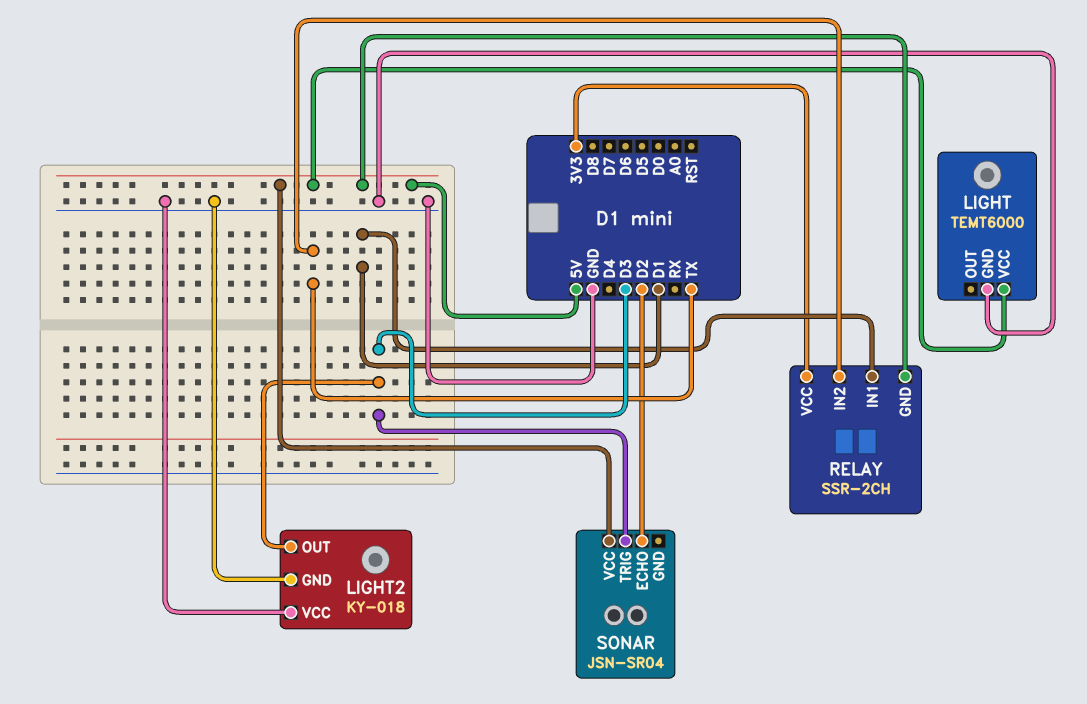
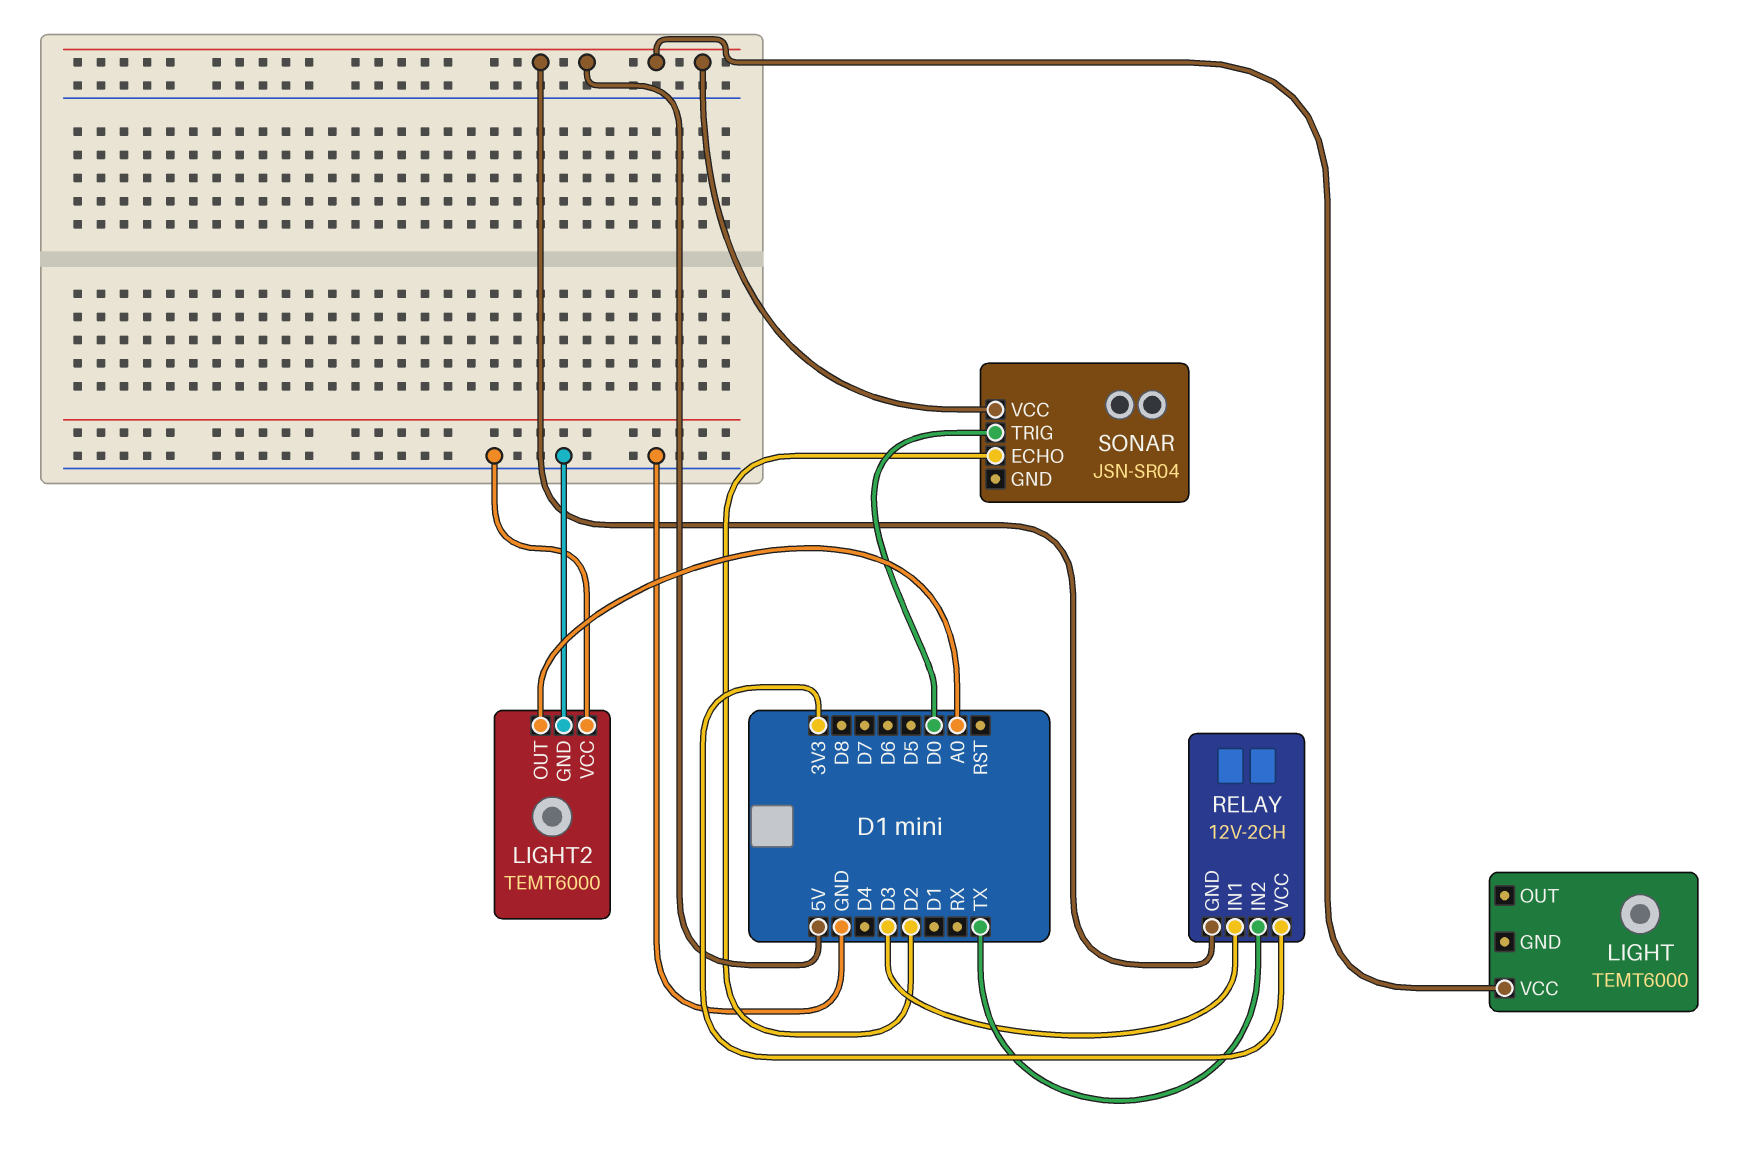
LIGHT pin GND: GND -> none
LIGHT2: KY-018 -> TEMT6000
LIGHT2 pin OUT: D3 -> A0
RELAY: SSR-2CH -> 12V-2CH
RELAY pin IN1: D1 -> D3
SONAR pin TRIG: D3 -> D0

